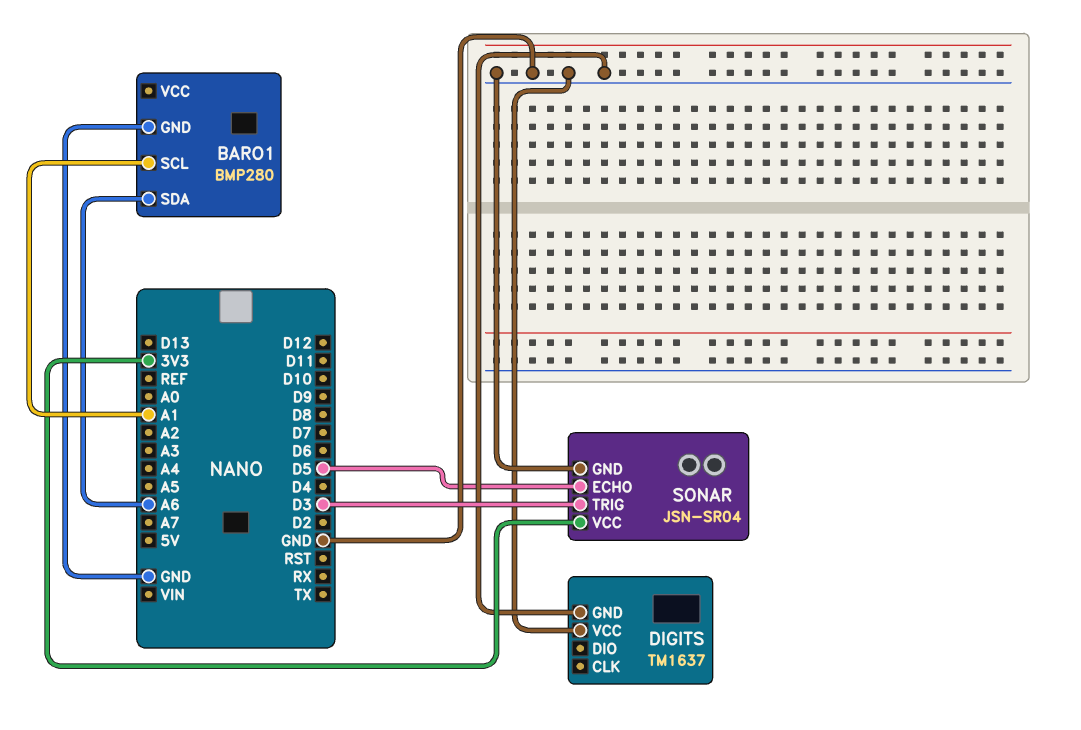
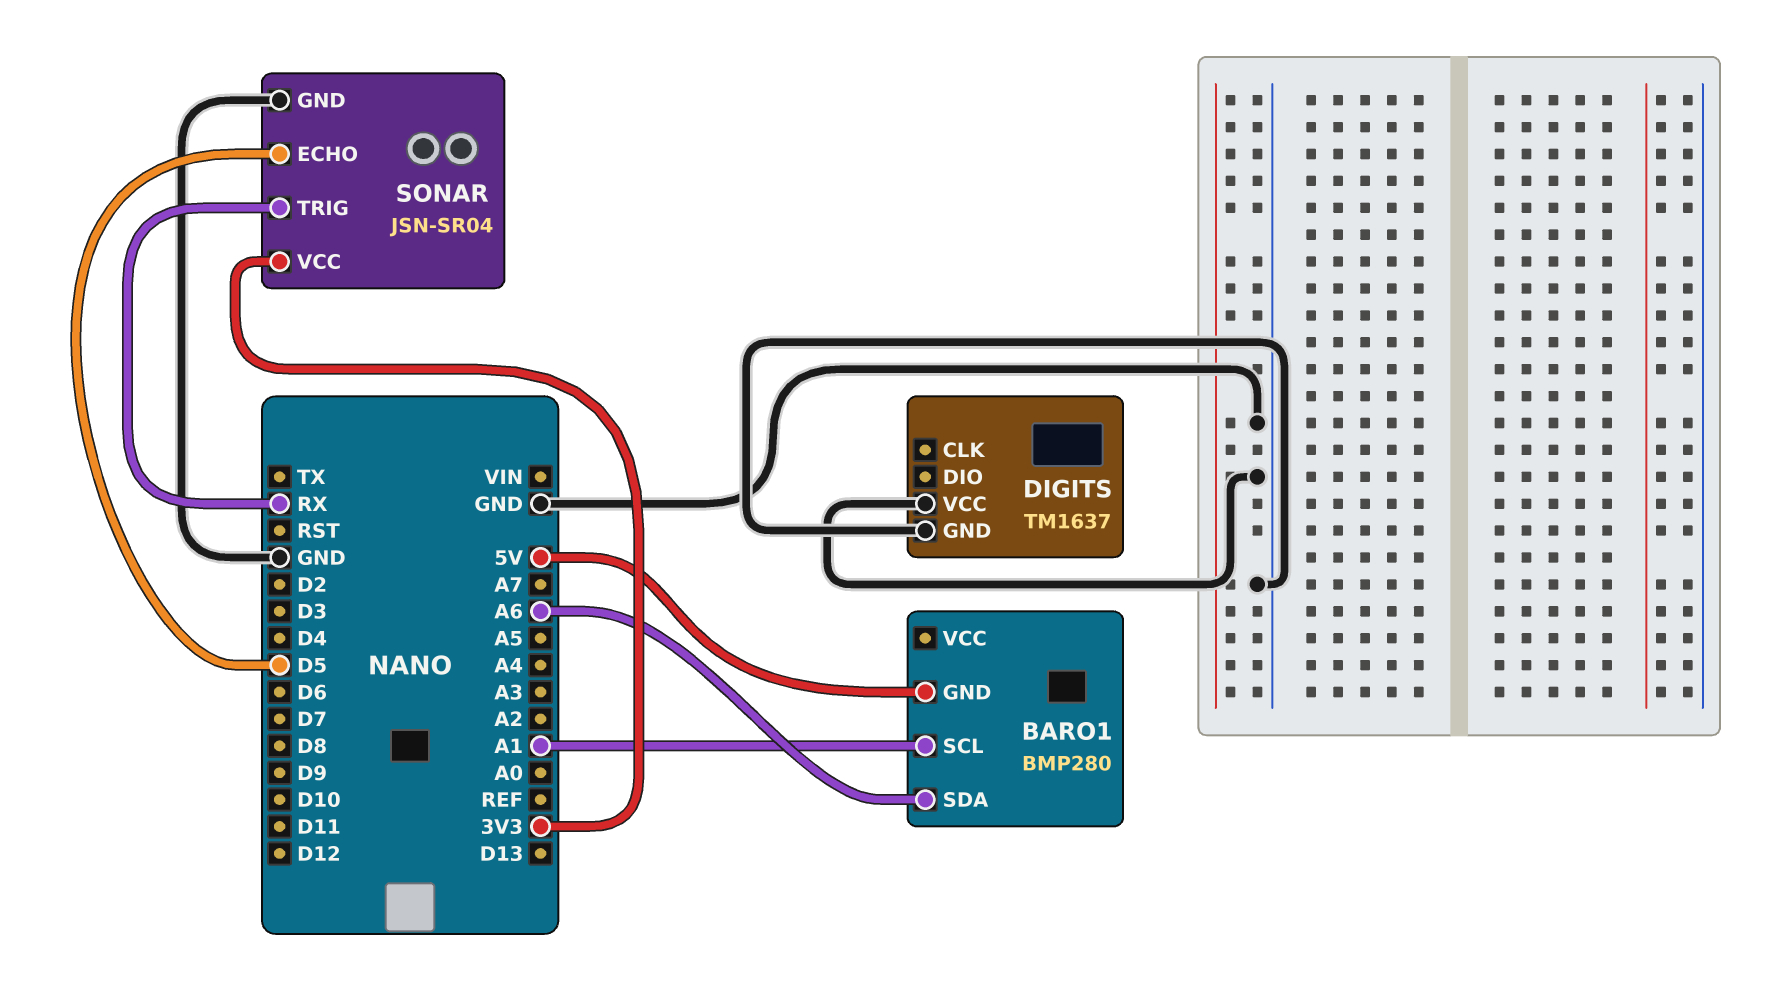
BARO1 pin GND: GND -> 5V
SONAR pin TRIG: D3 -> RX

